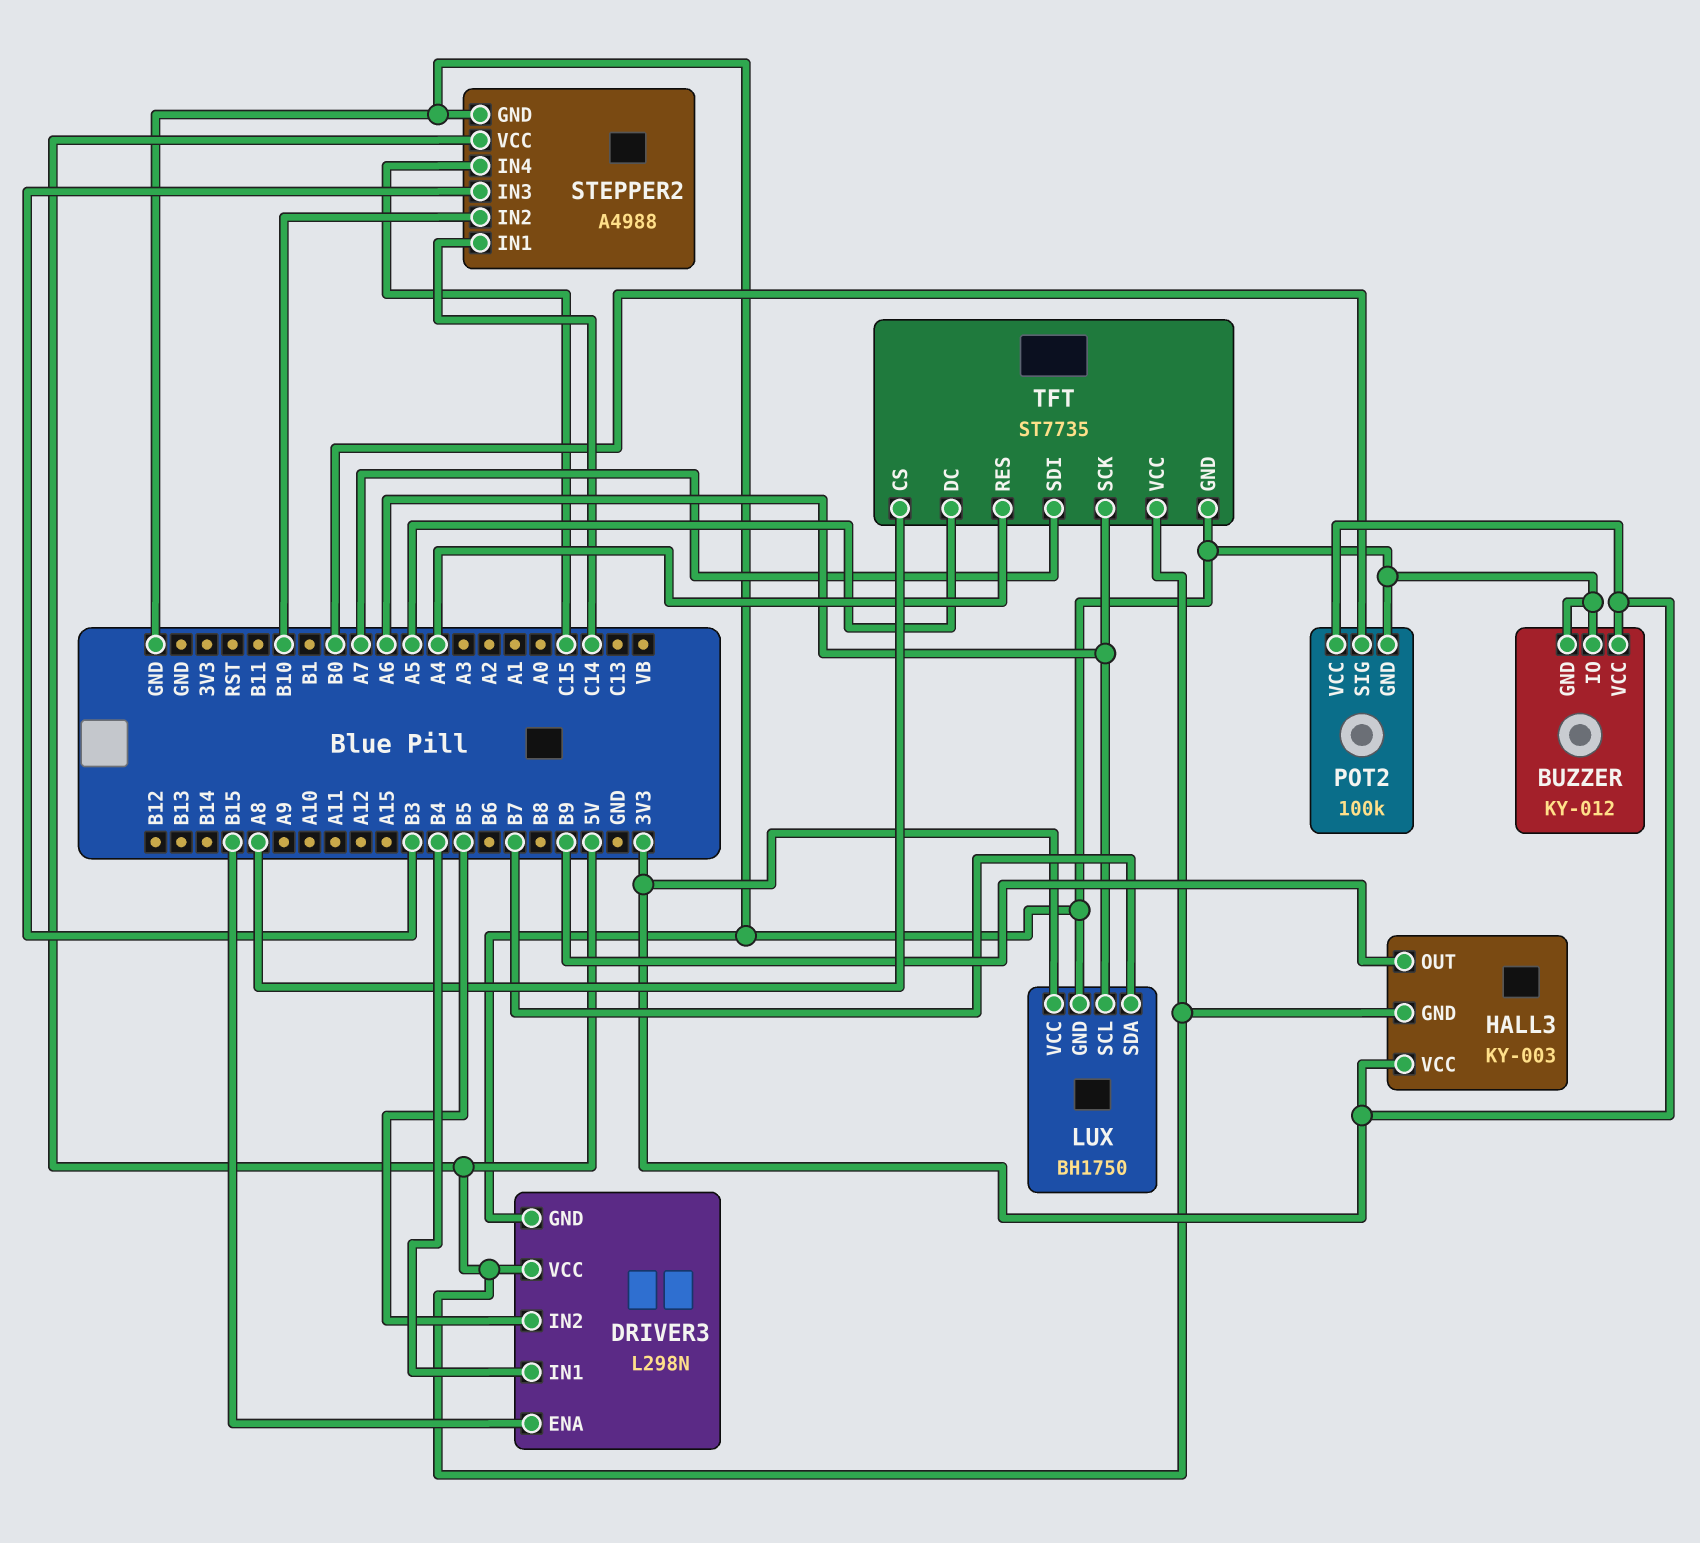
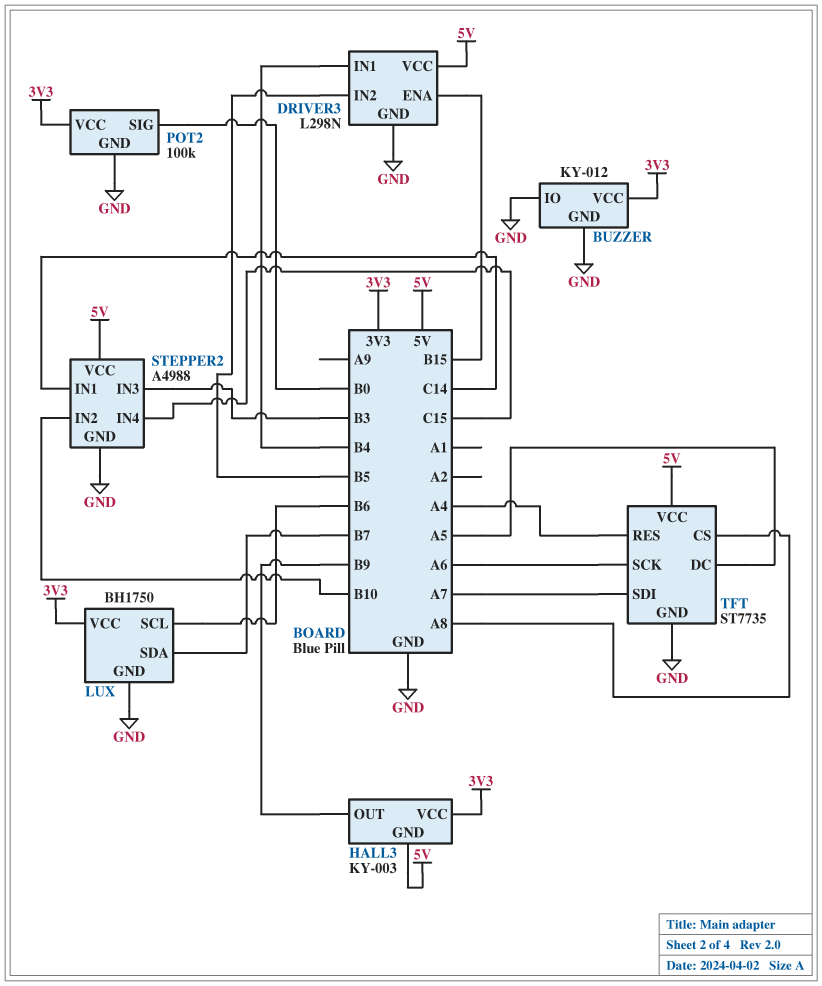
LUX pin SCL: A6 -> B6

